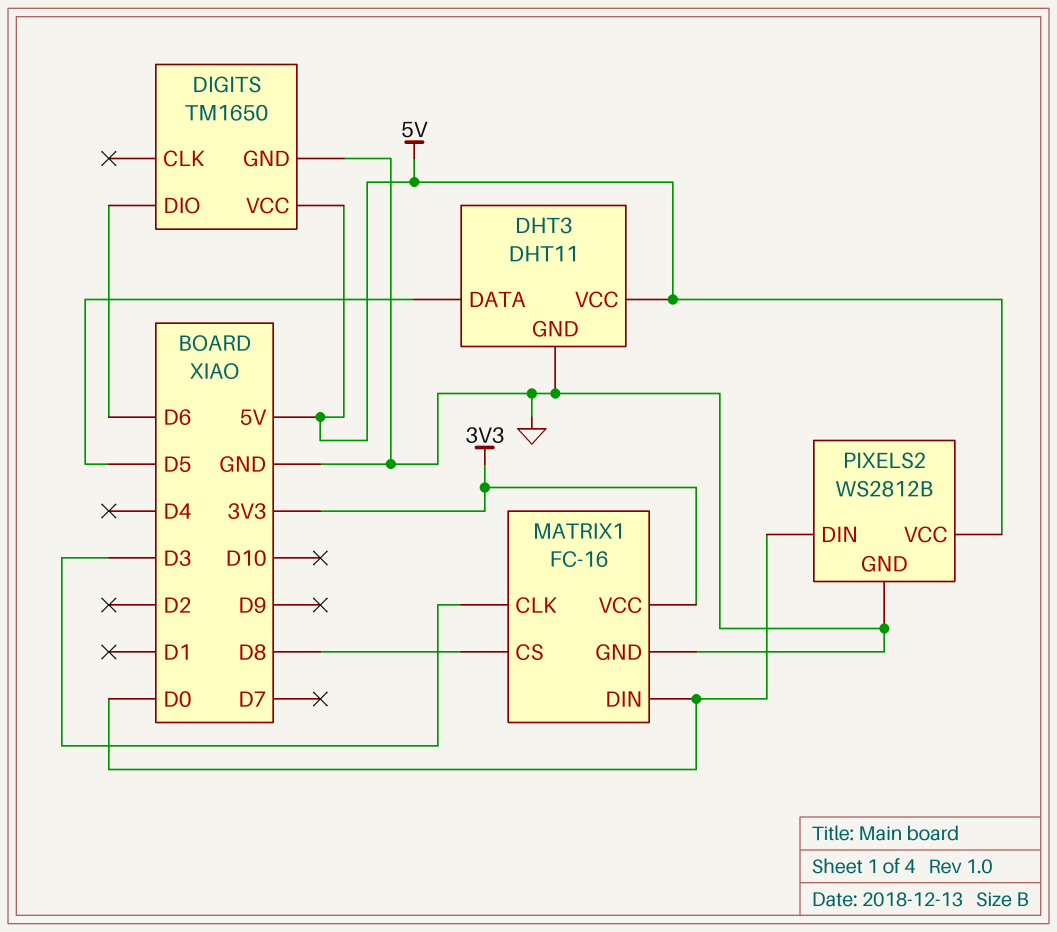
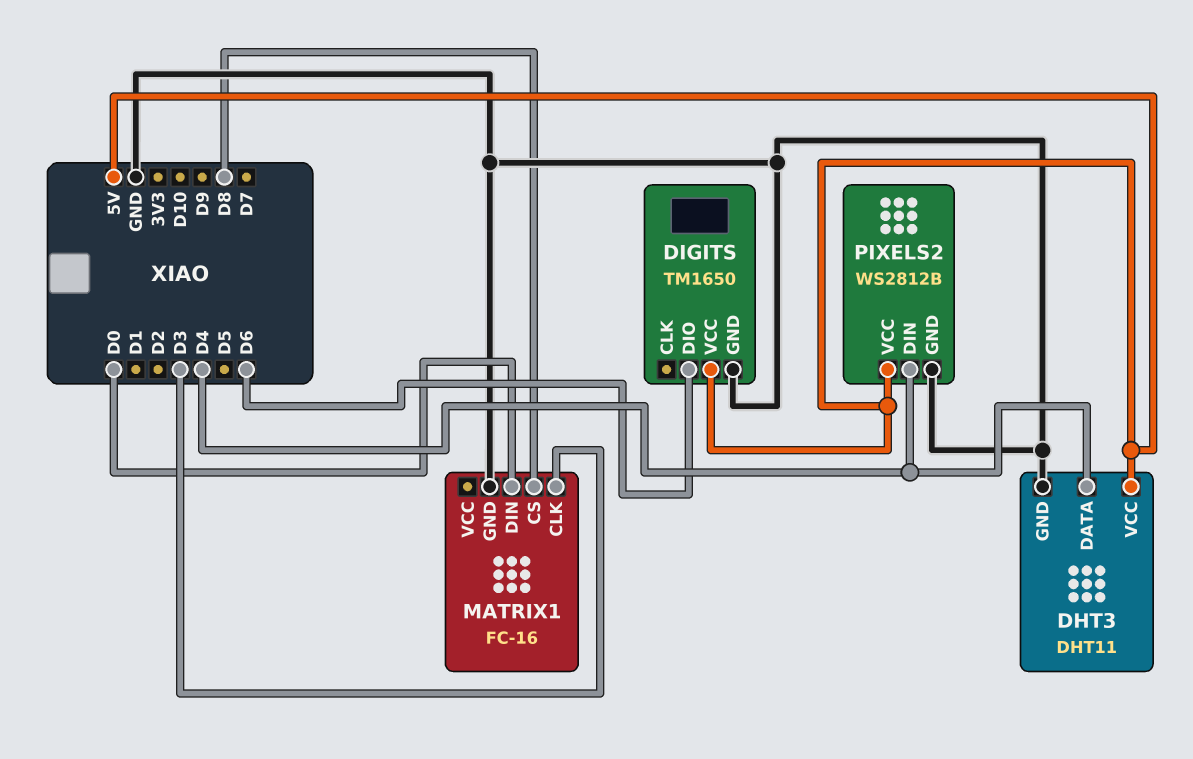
DHT3 pin DATA: D5 -> D4
MATRIX1 pin VCC: 3V3 -> none
PIXELS2 pin DIN: D0 -> D4

